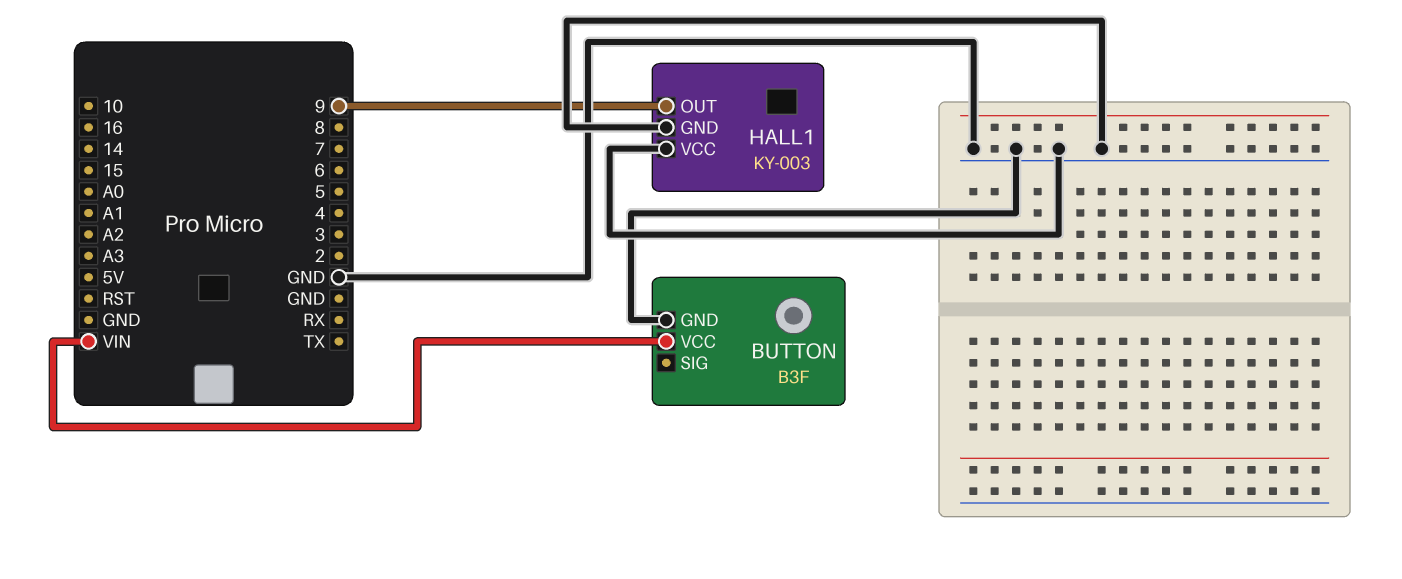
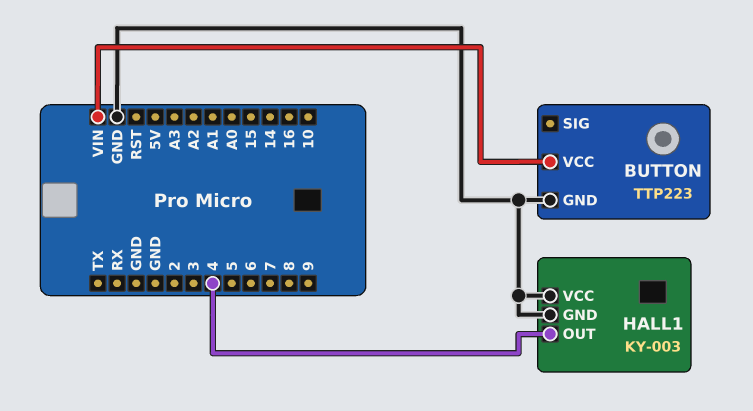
BUTTON: B3F -> TTP223
HALL1 pin OUT: 9 -> 4

